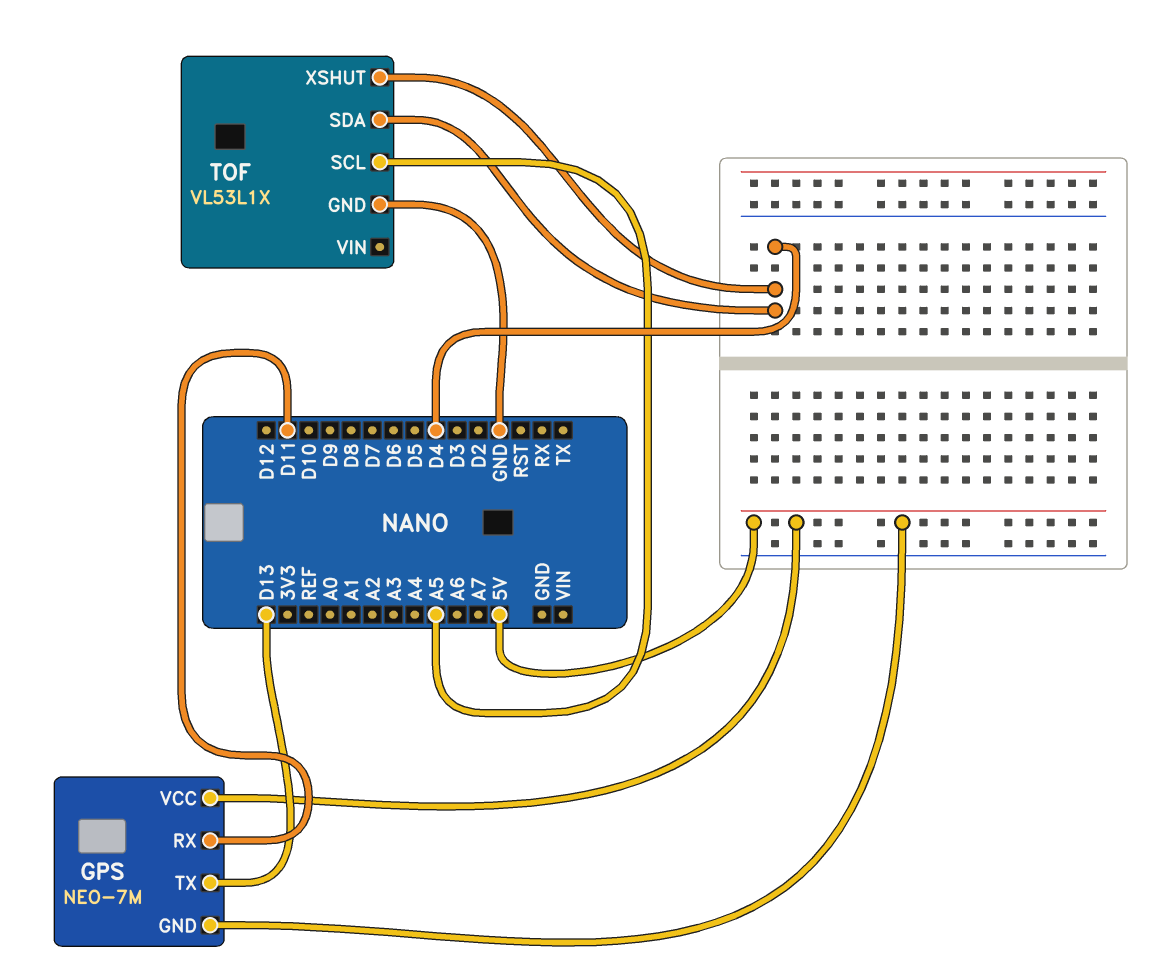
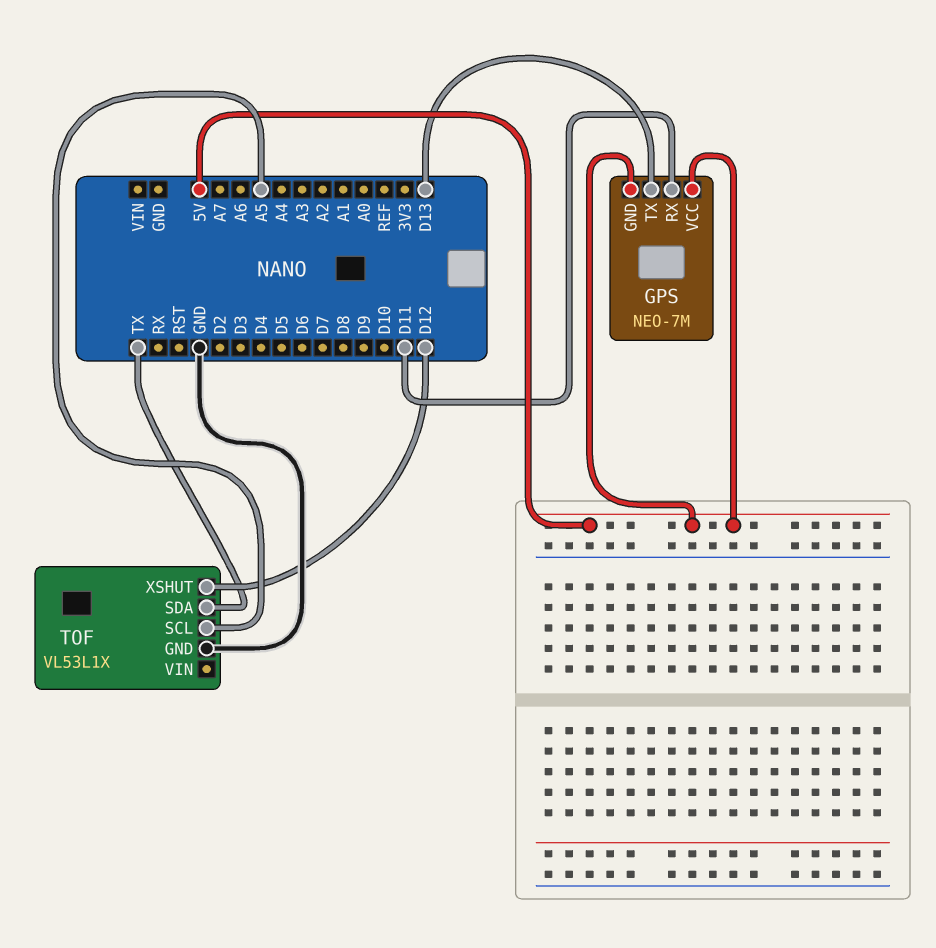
TOF pin SDA: D4 -> TX
TOF pin XSHUT: D4 -> D12

